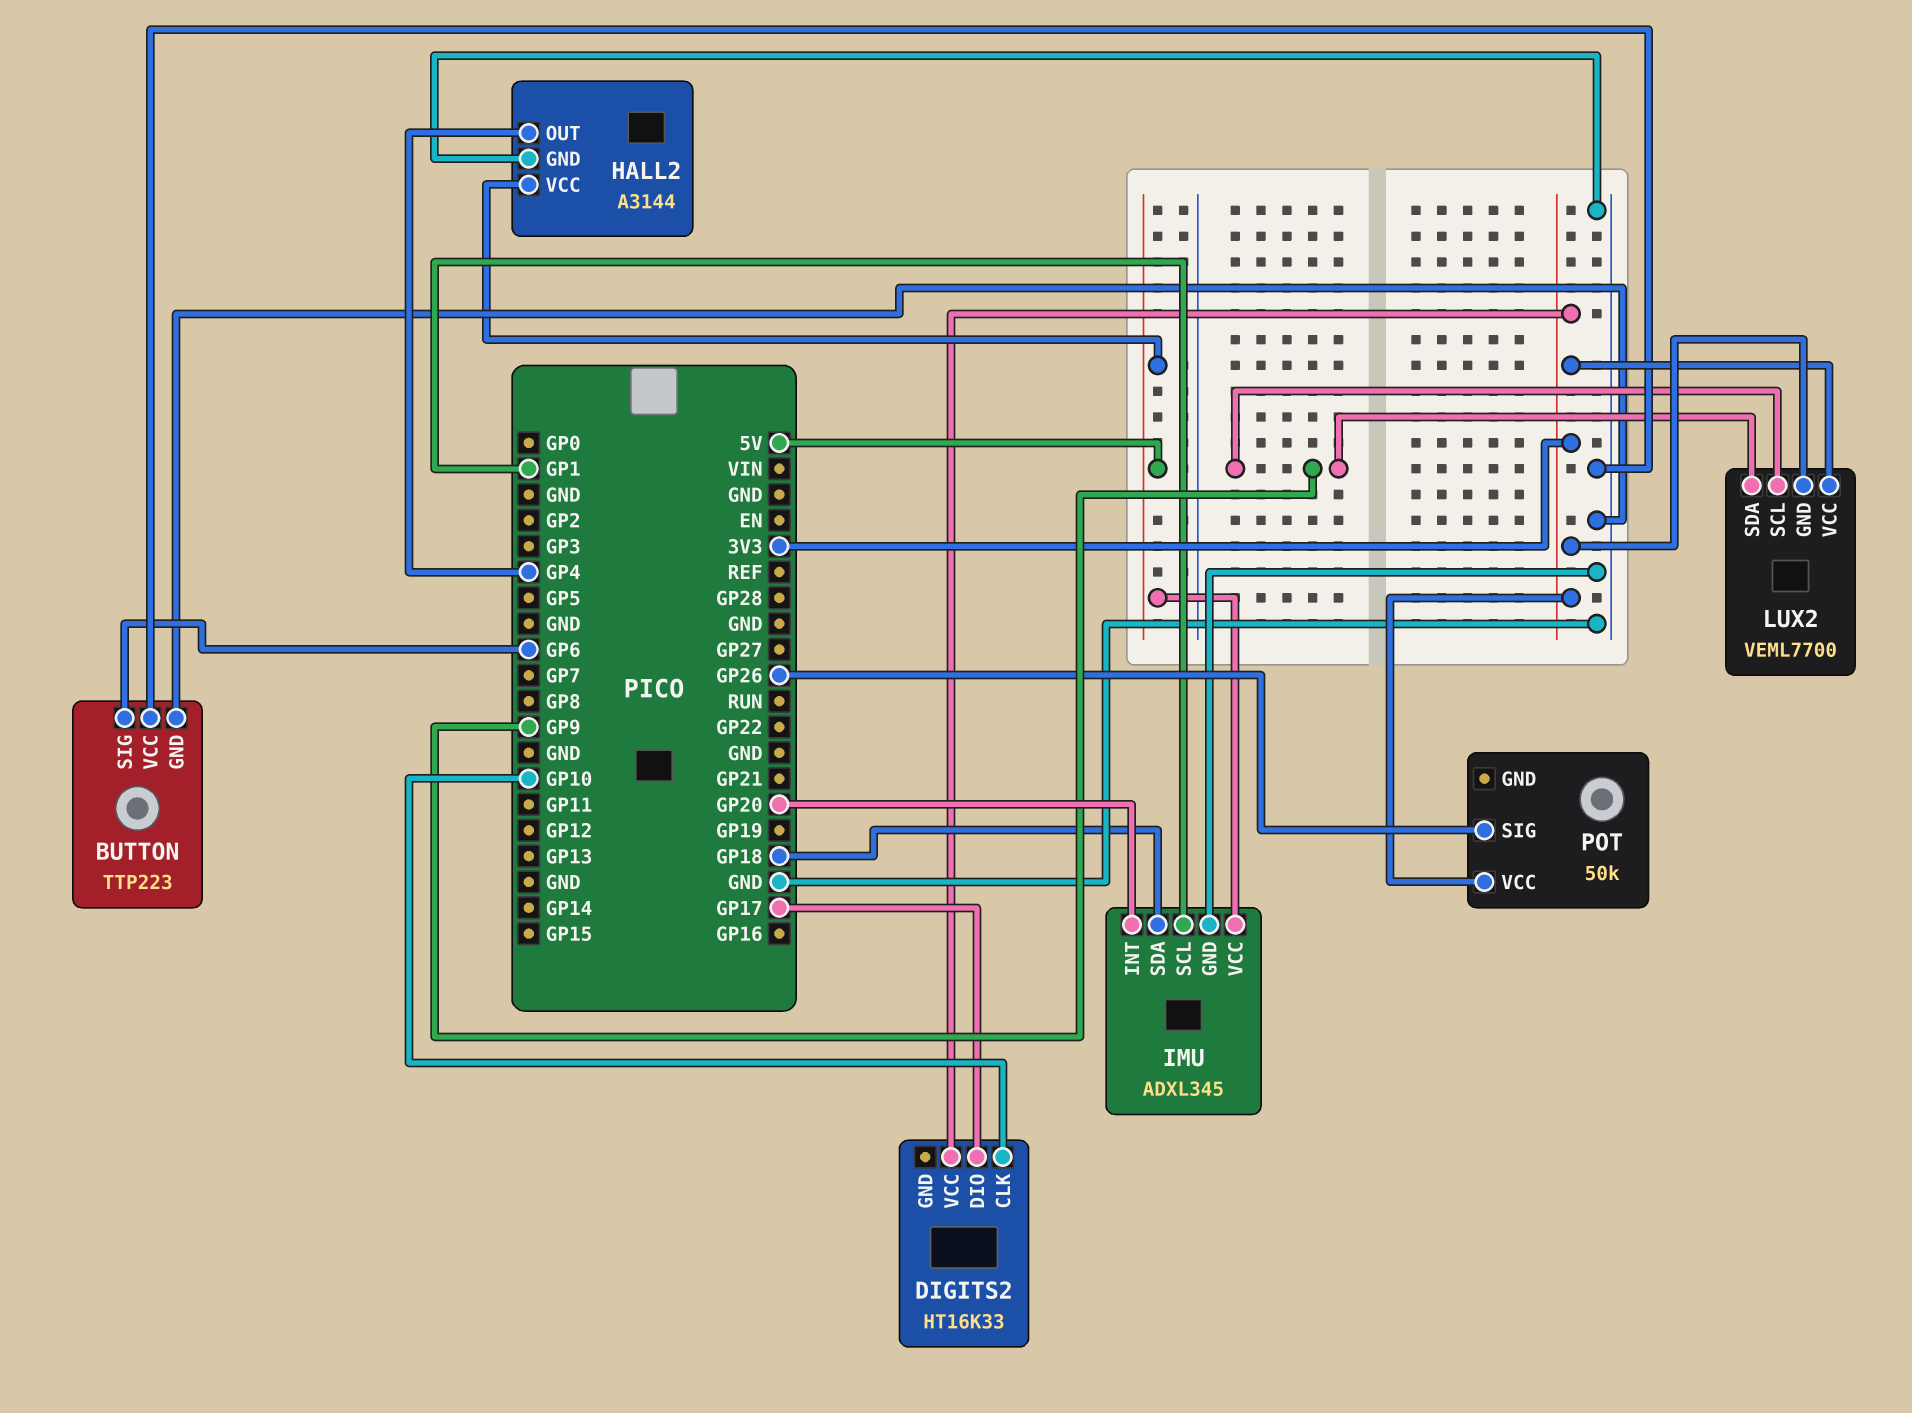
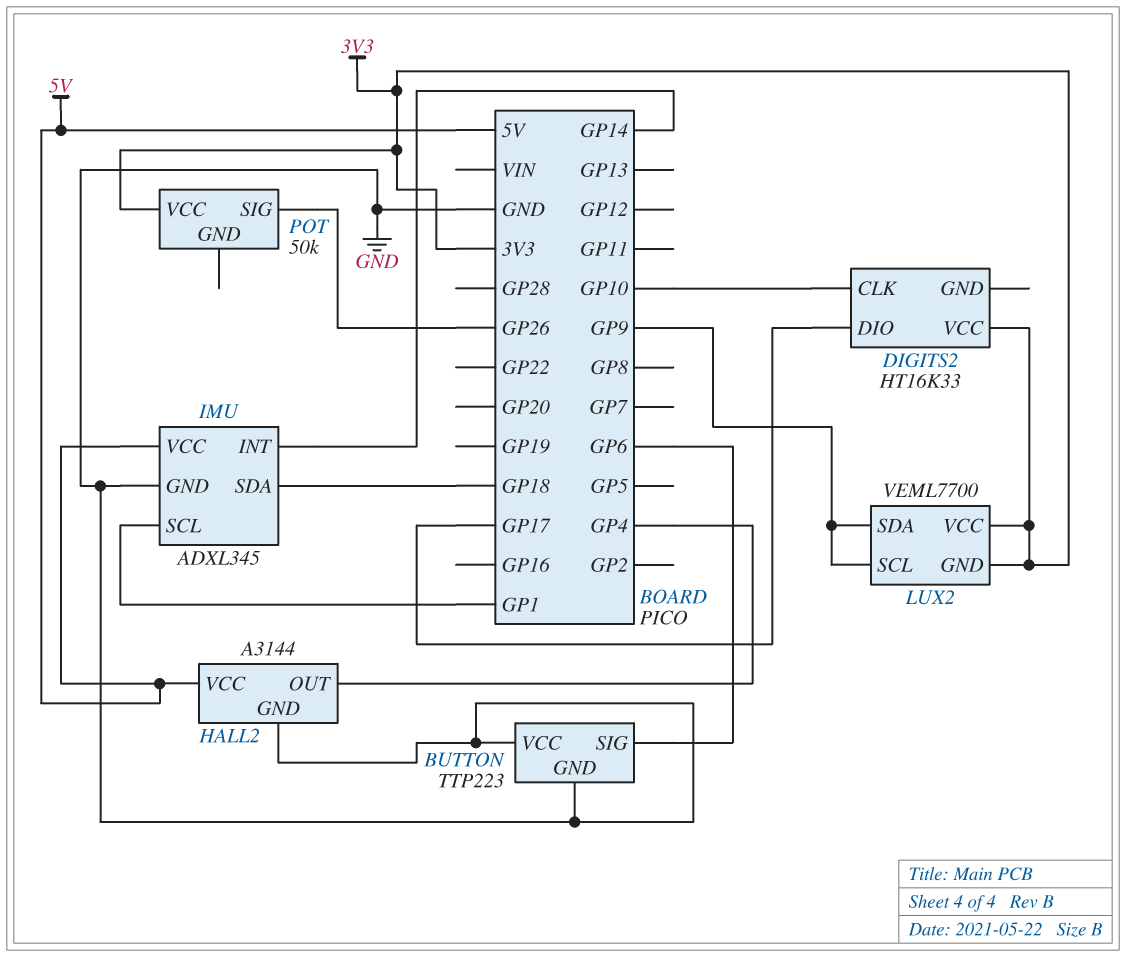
IMU pin INT: GP20 -> GP14

